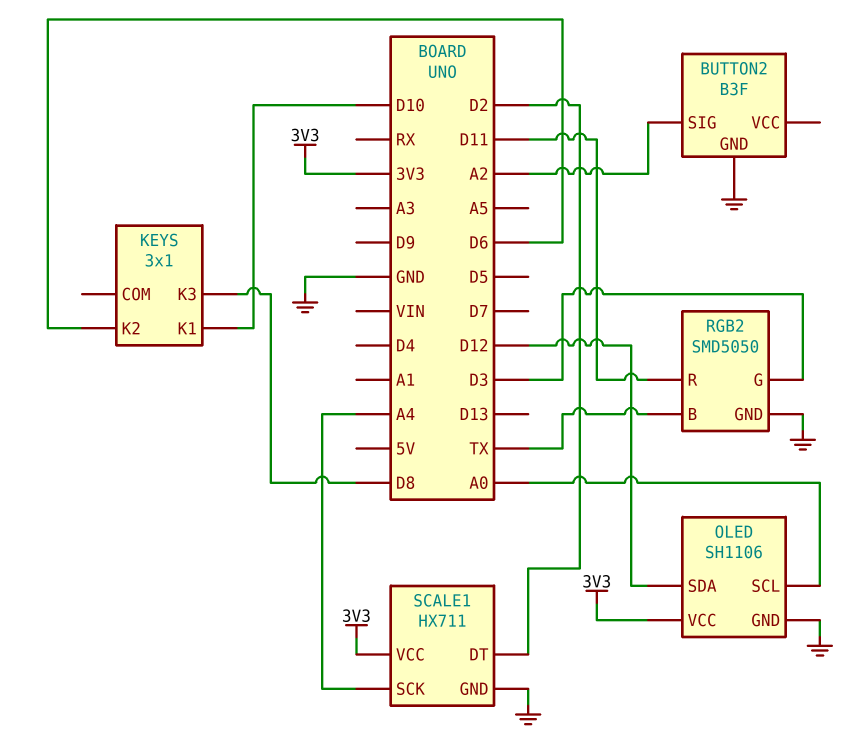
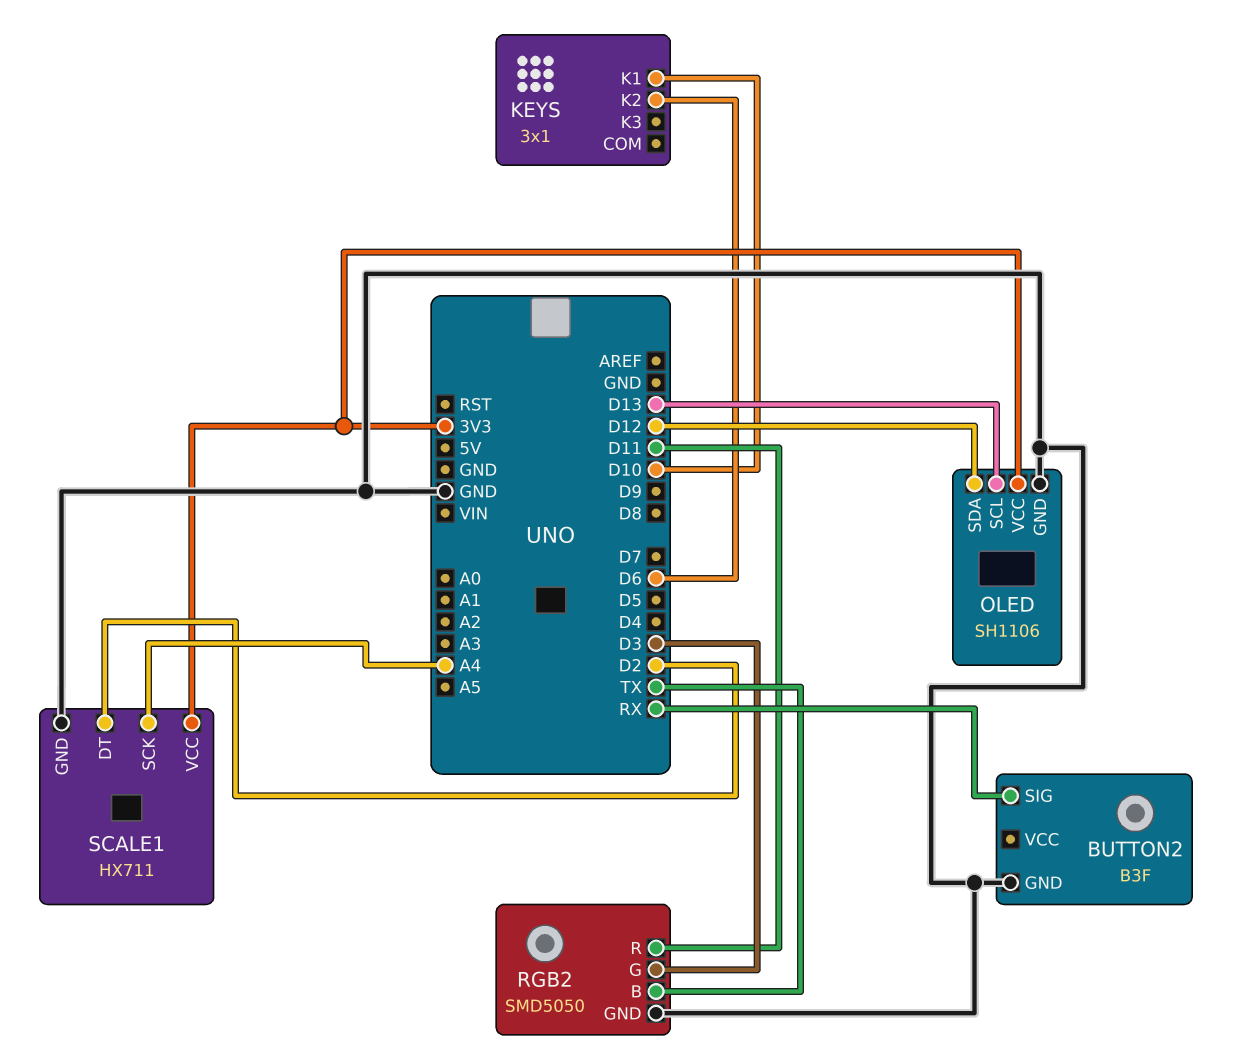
BUTTON2 pin SIG: A2 -> RX
KEYS pin K3: D8 -> none
OLED pin SCL: A0 -> D13

